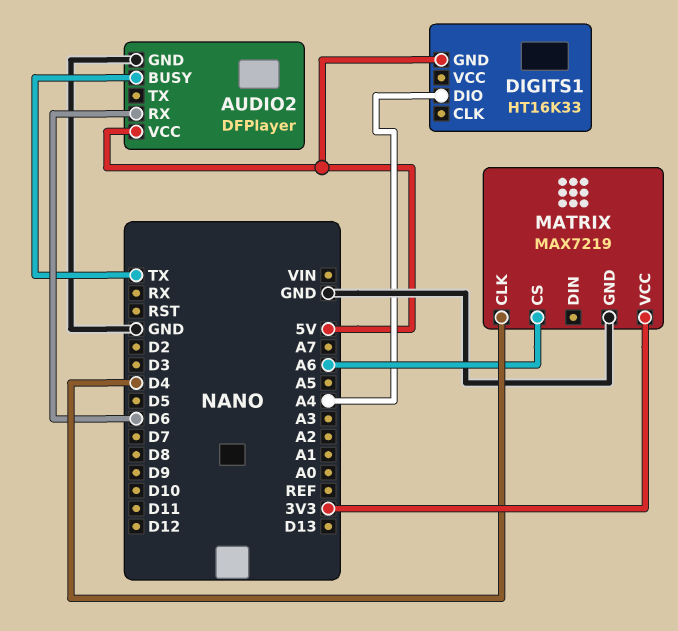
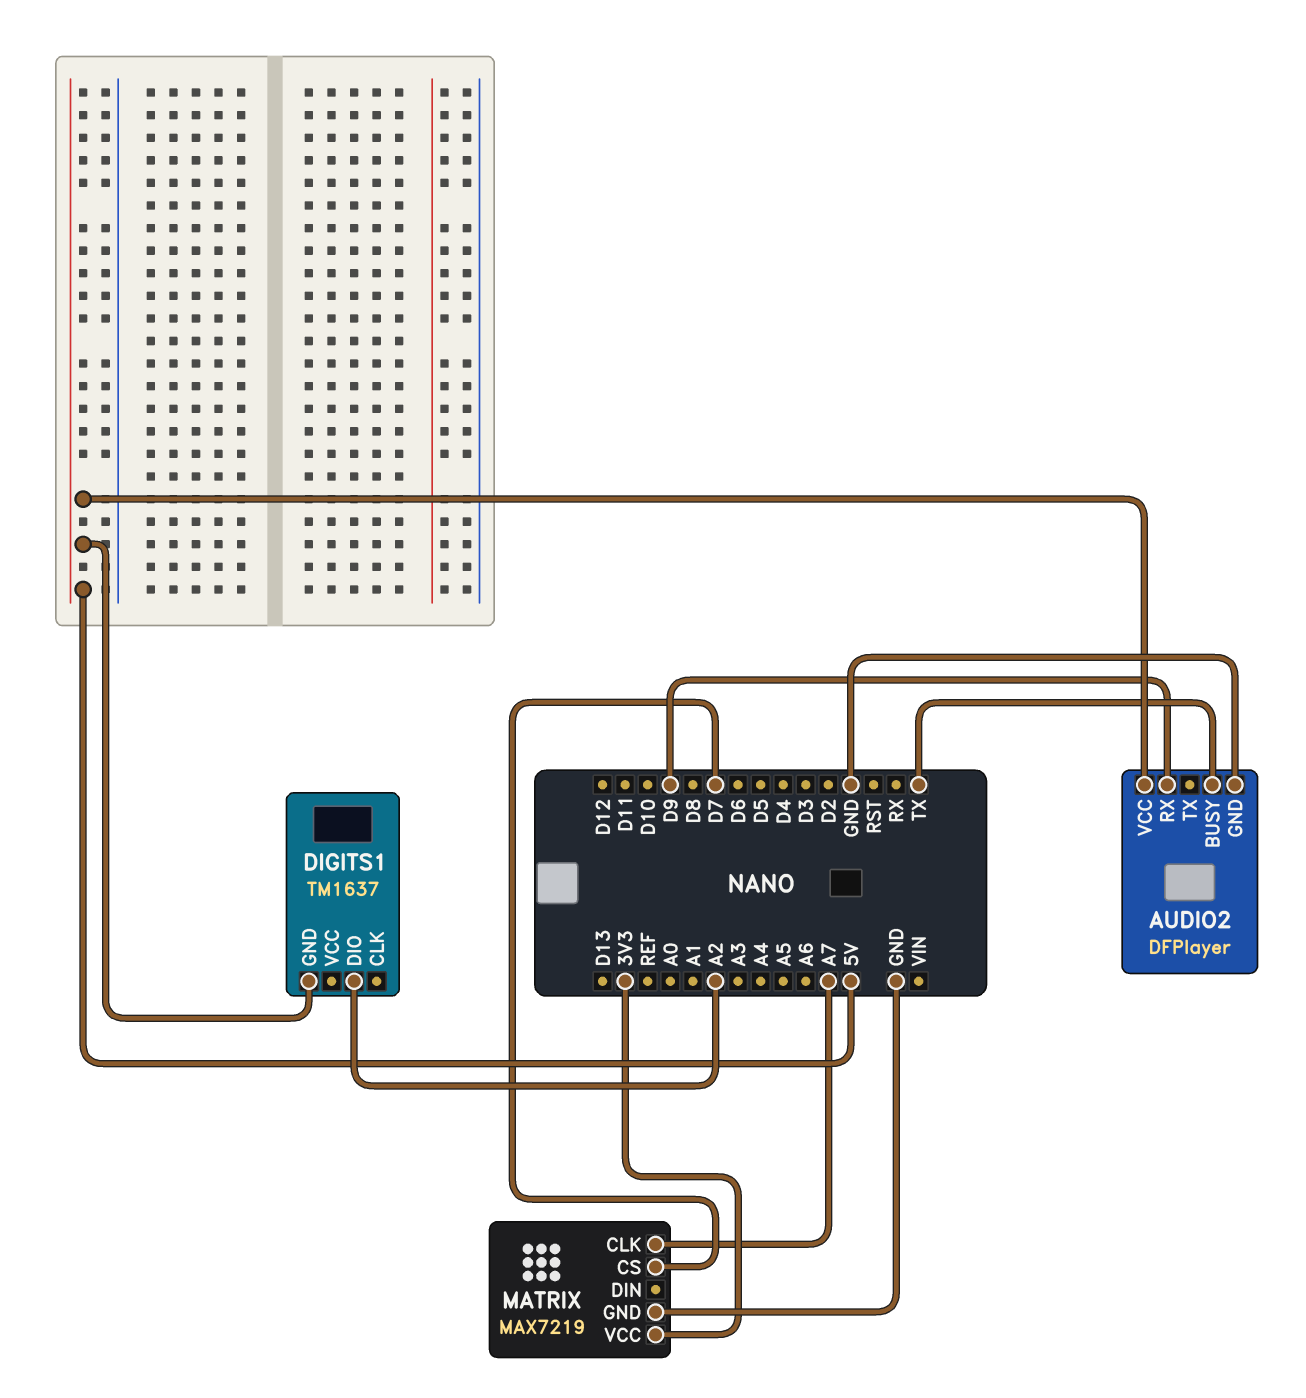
AUDIO2 pin RX: D6 -> D9
DIGITS1: HT16K33 -> TM1637
DIGITS1 pin DIO: A4 -> A2
MATRIX pin CLK: D4 -> A7
MATRIX pin CS: A6 -> D7

